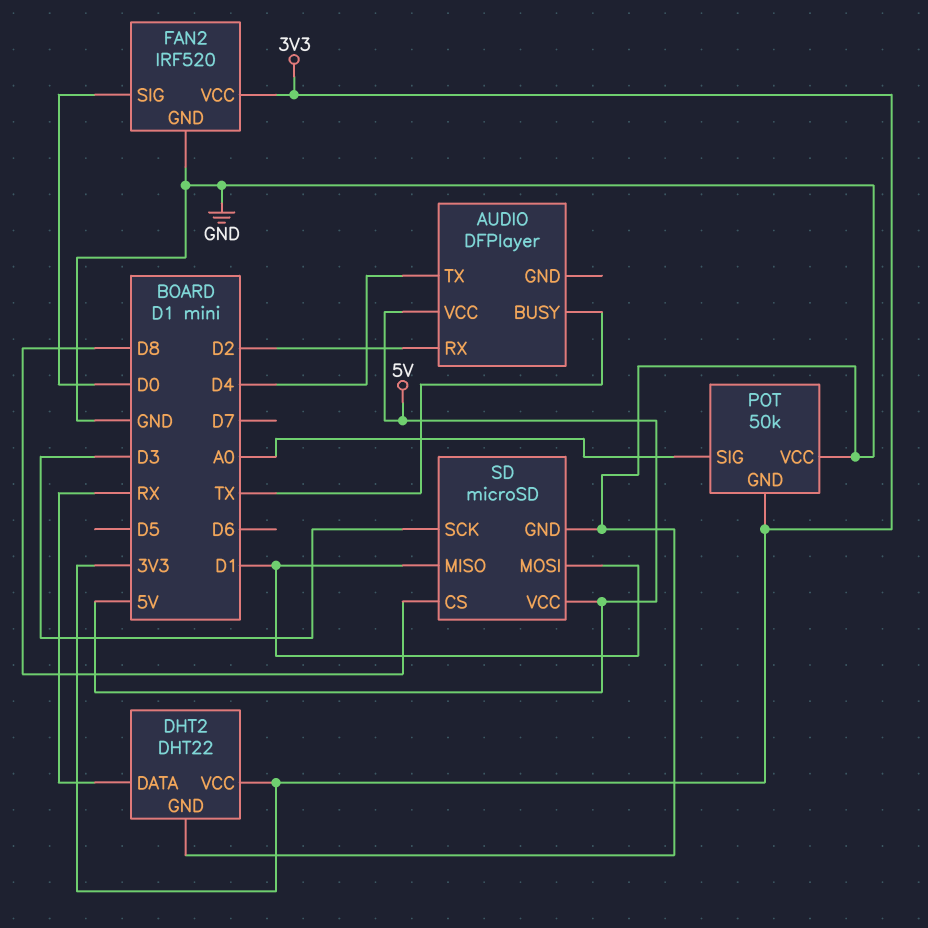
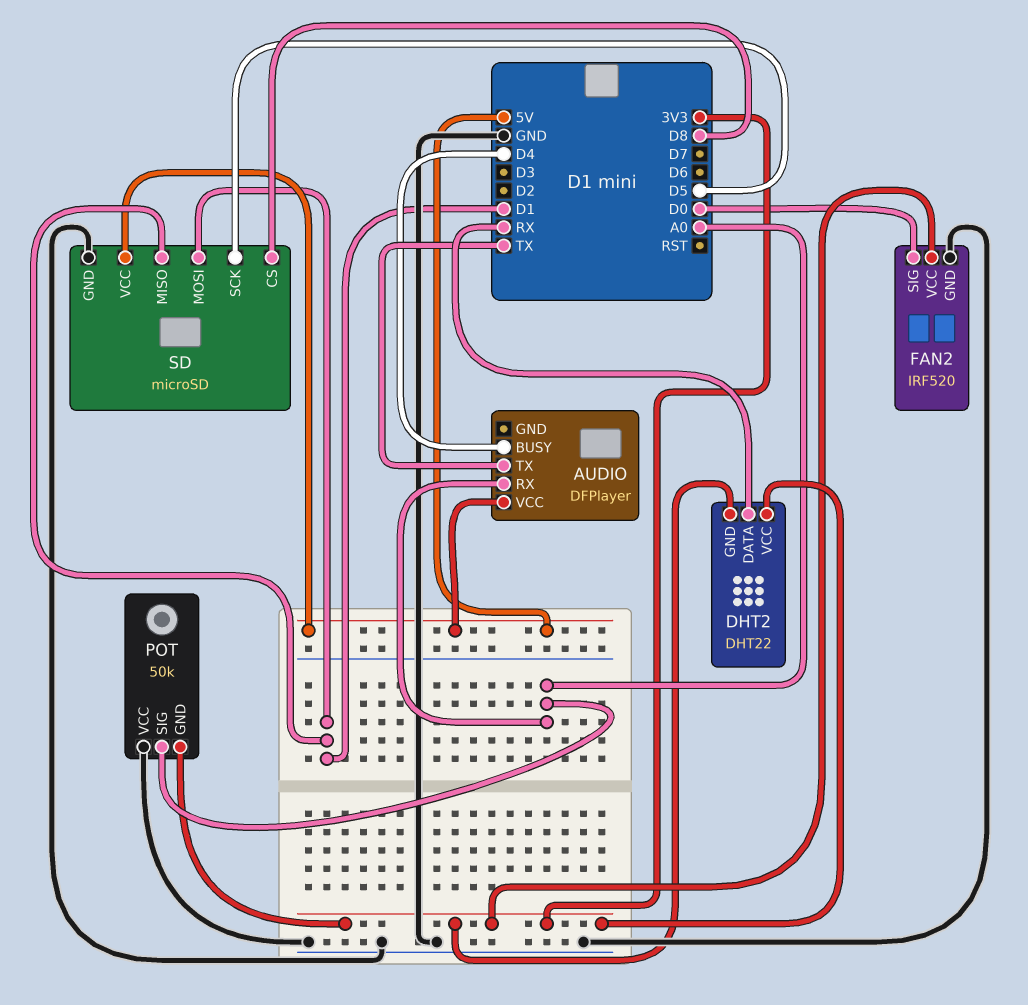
AUDIO pin BUSY: TX -> D4
AUDIO pin RX: D2 -> A0
AUDIO pin TX: D4 -> TX
DHT2 pin GND: GND -> 3V3
SD pin SCK: D3 -> D5

